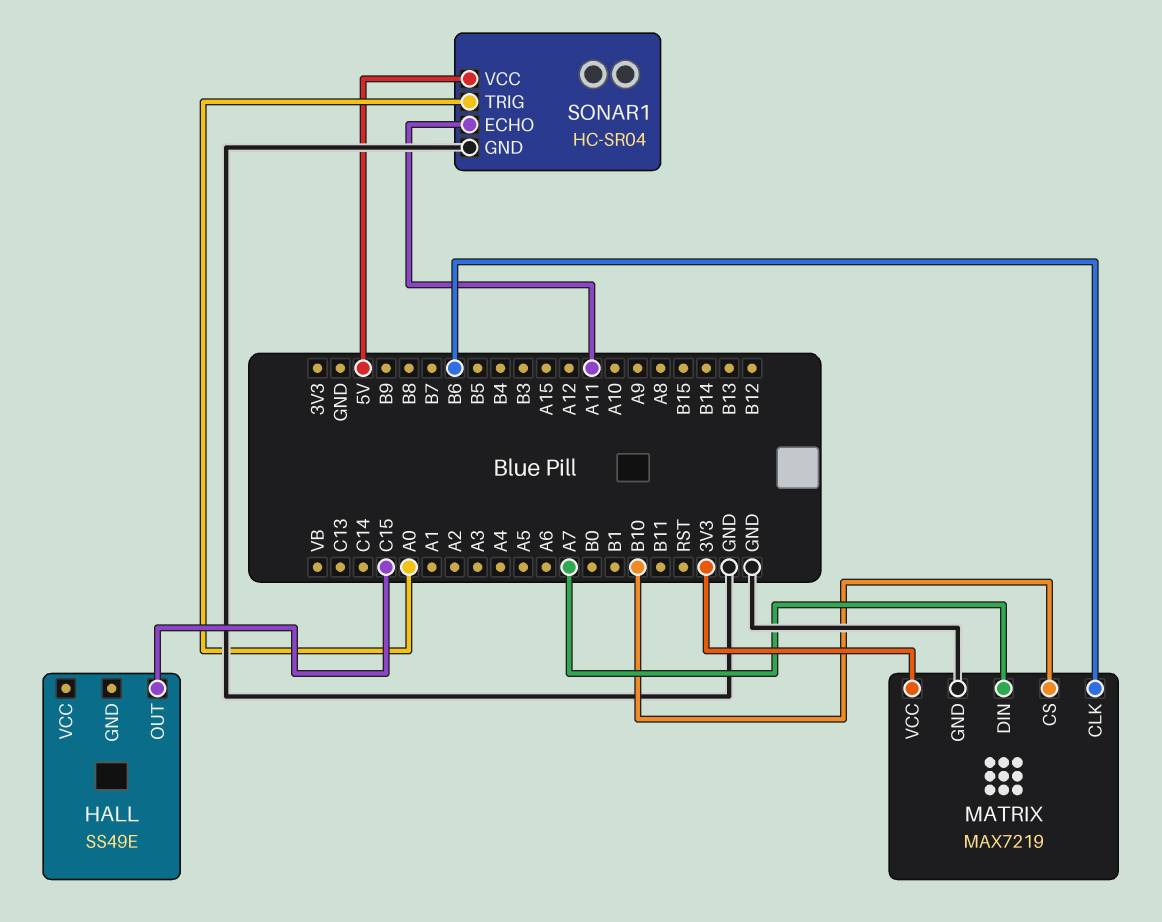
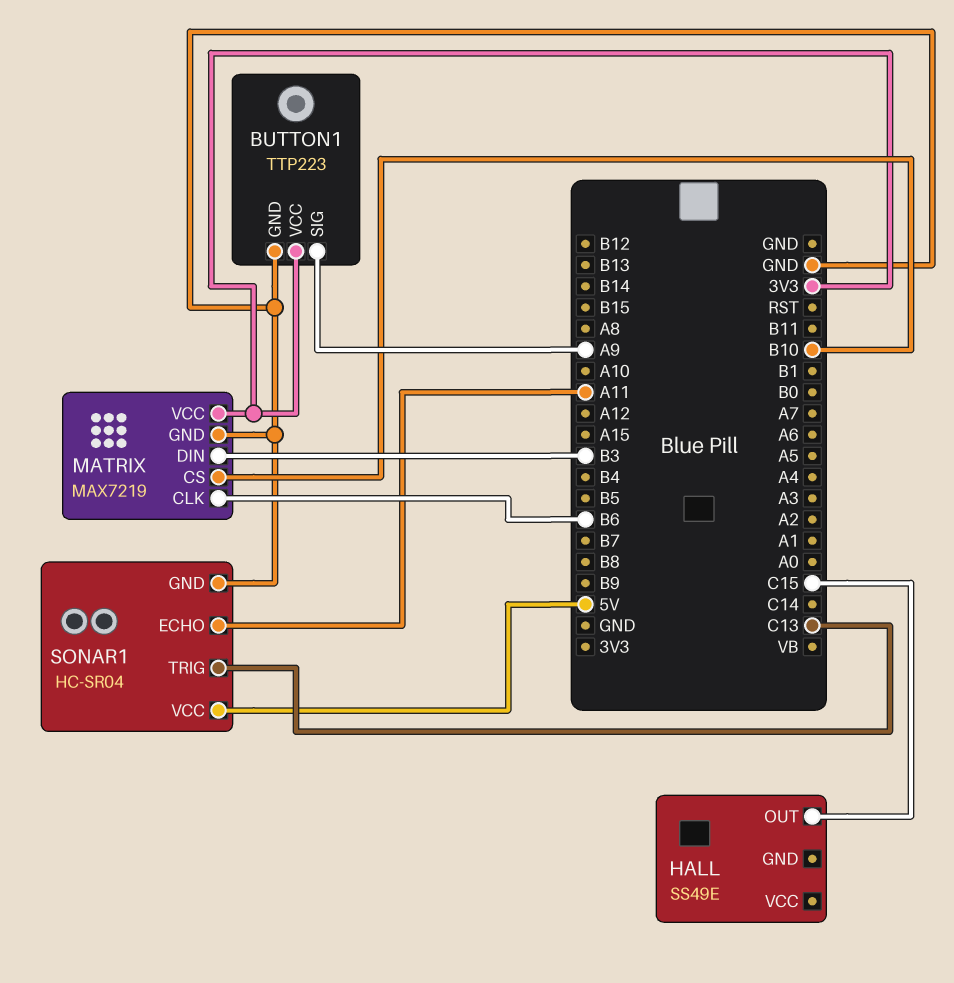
BUTTON1: none -> TTP223
BUTTON1 pin GND: none -> GND
BUTTON1 pin SIG: none -> A9
BUTTON1 pin VCC: none -> 3V3
MATRIX pin DIN: A7 -> B3
SONAR1 pin TRIG: A0 -> C13

